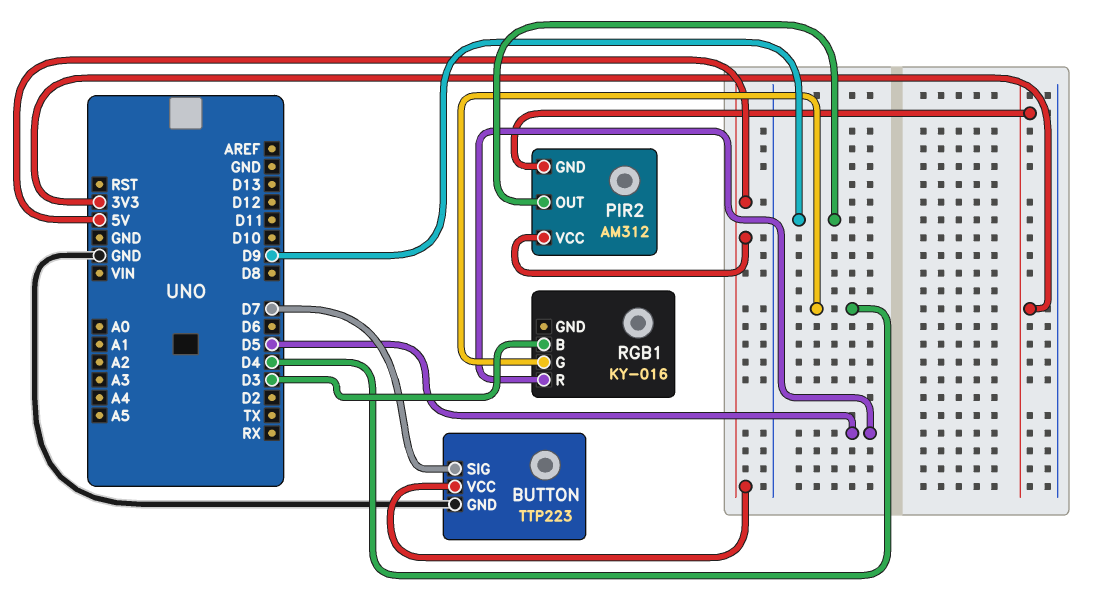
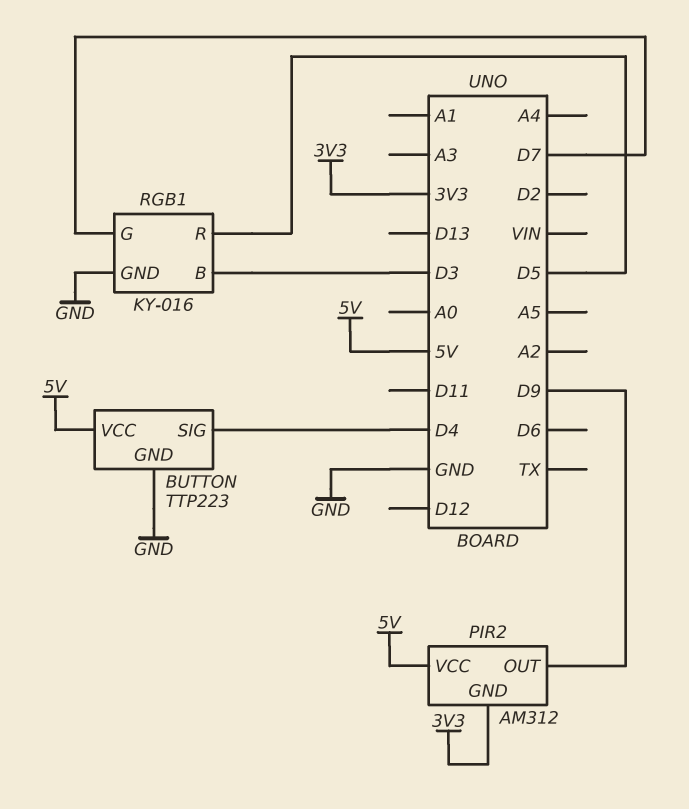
BUTTON pin SIG: D7 -> D4
RGB1 pin G: D4 -> D7
RGB1 pin GND: none -> GND

